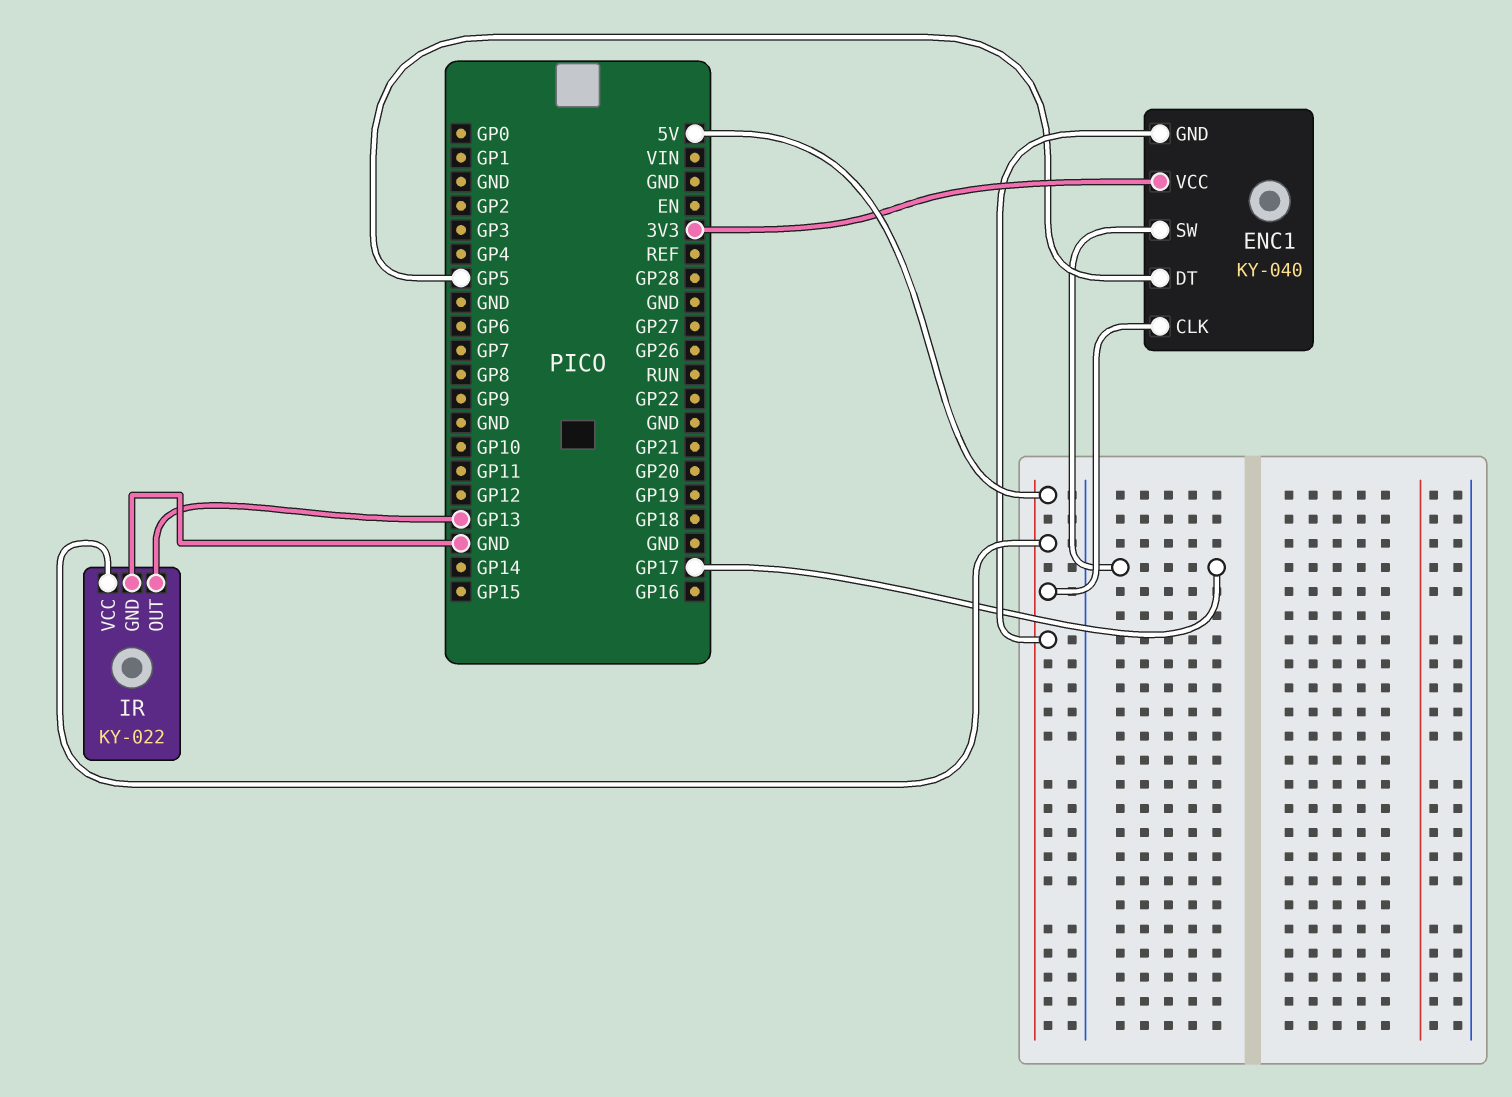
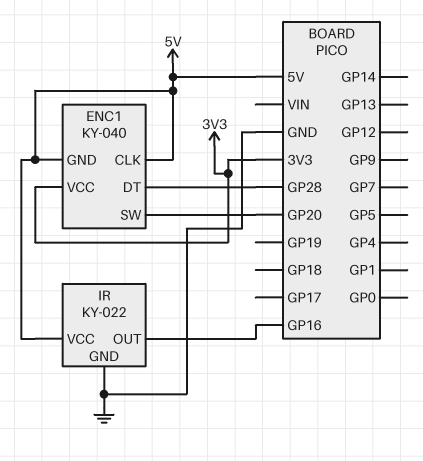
ENC1 pin DT: GP5 -> GP28
ENC1 pin SW: GP17 -> GP20
IR pin OUT: GP13 -> GP16

